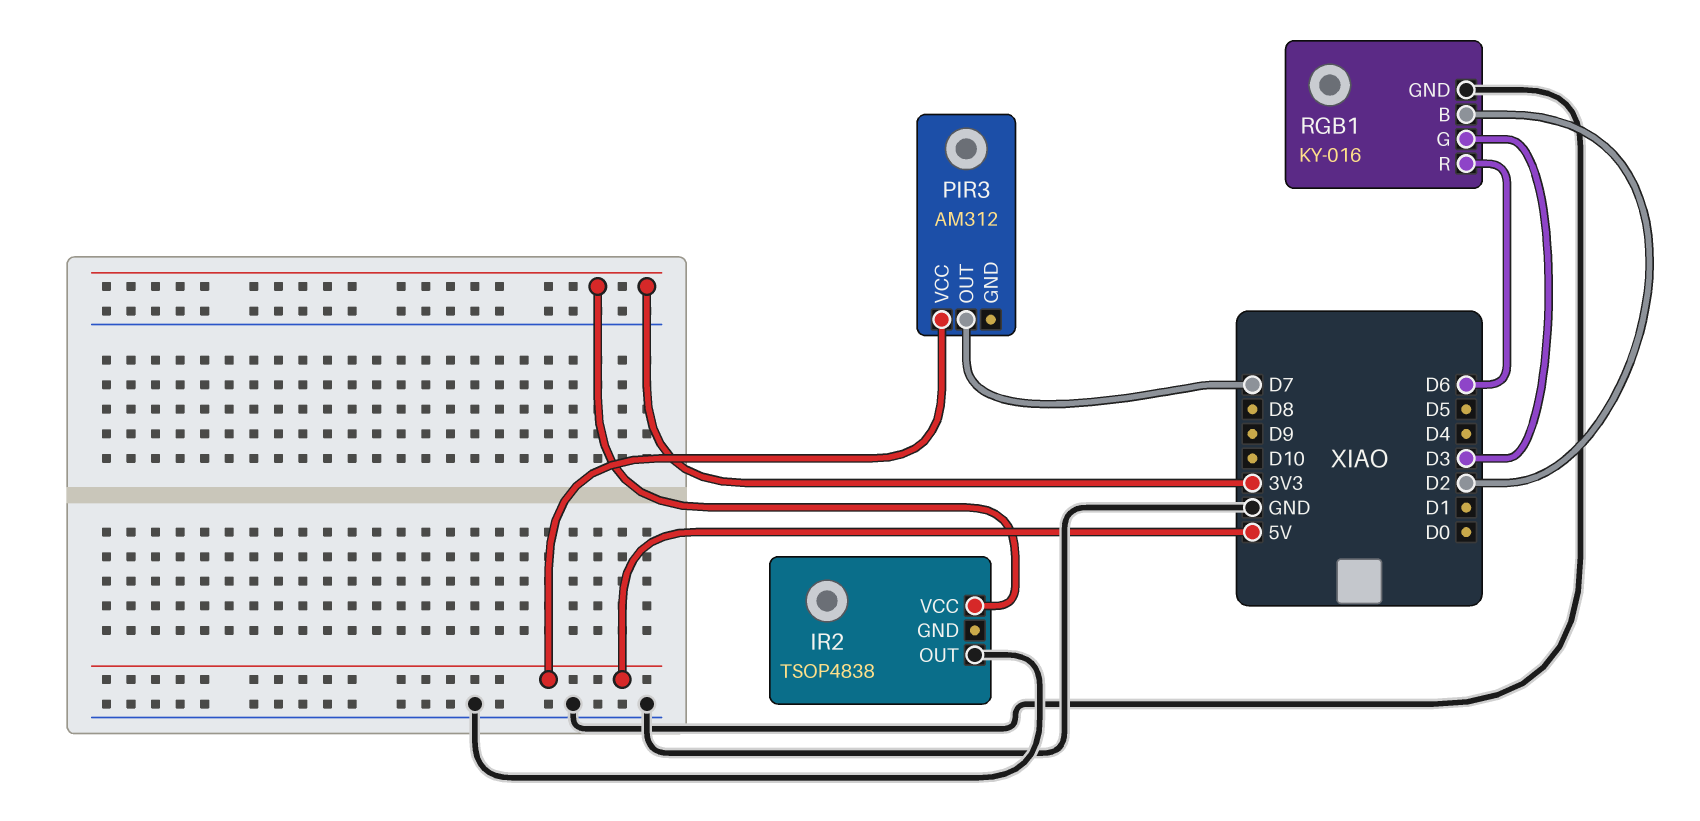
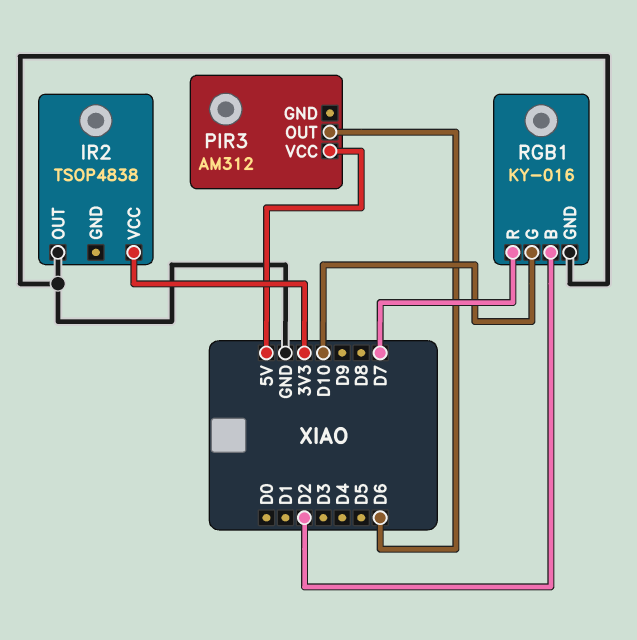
PIR3 pin OUT: D7 -> D6
RGB1 pin G: D3 -> D10
RGB1 pin R: D6 -> D7

